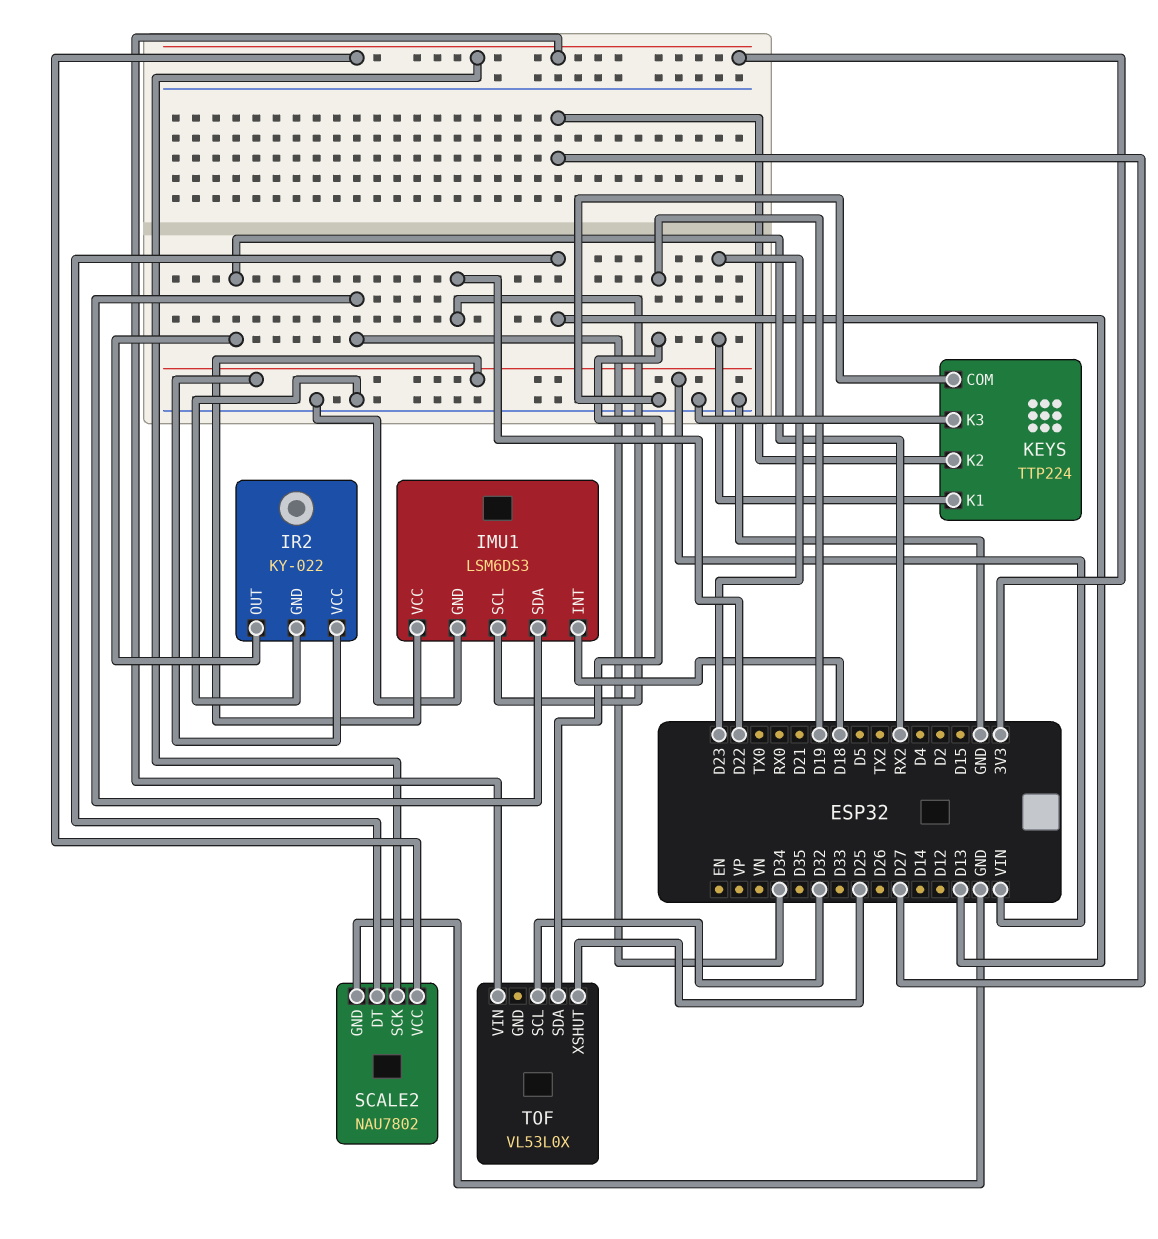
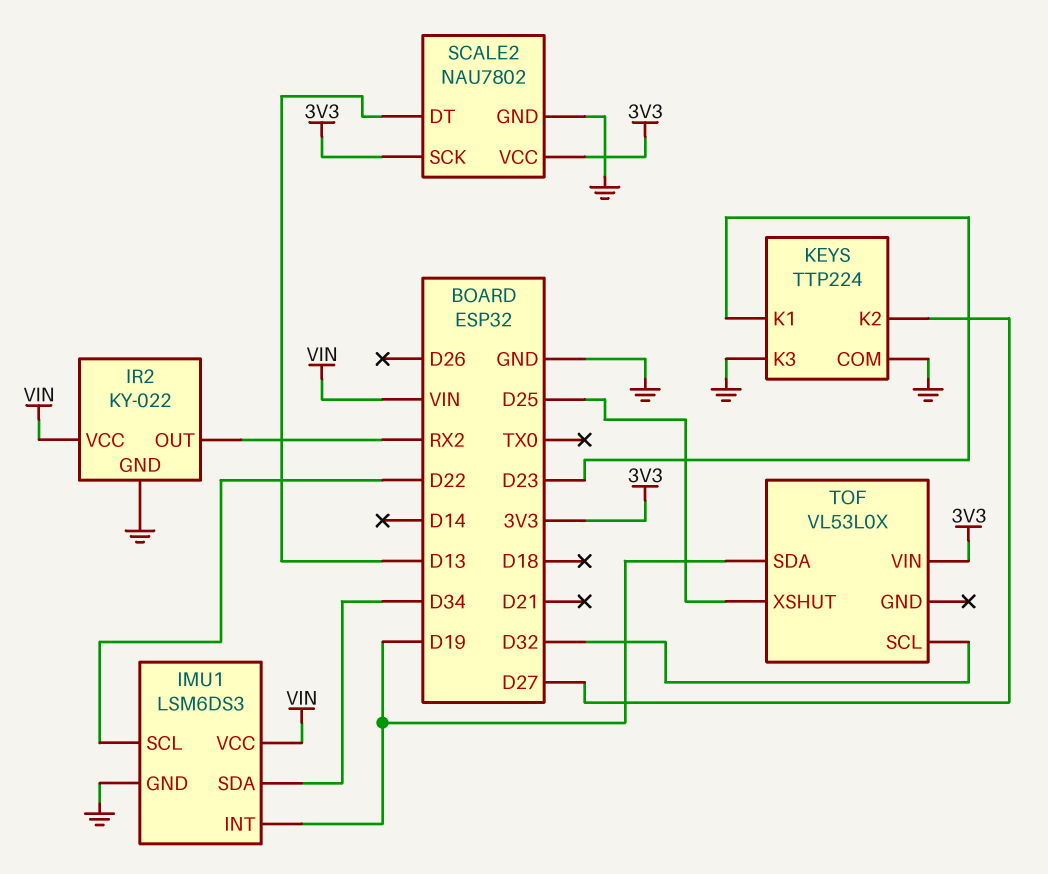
IMU1 pin INT: D18 -> D19

